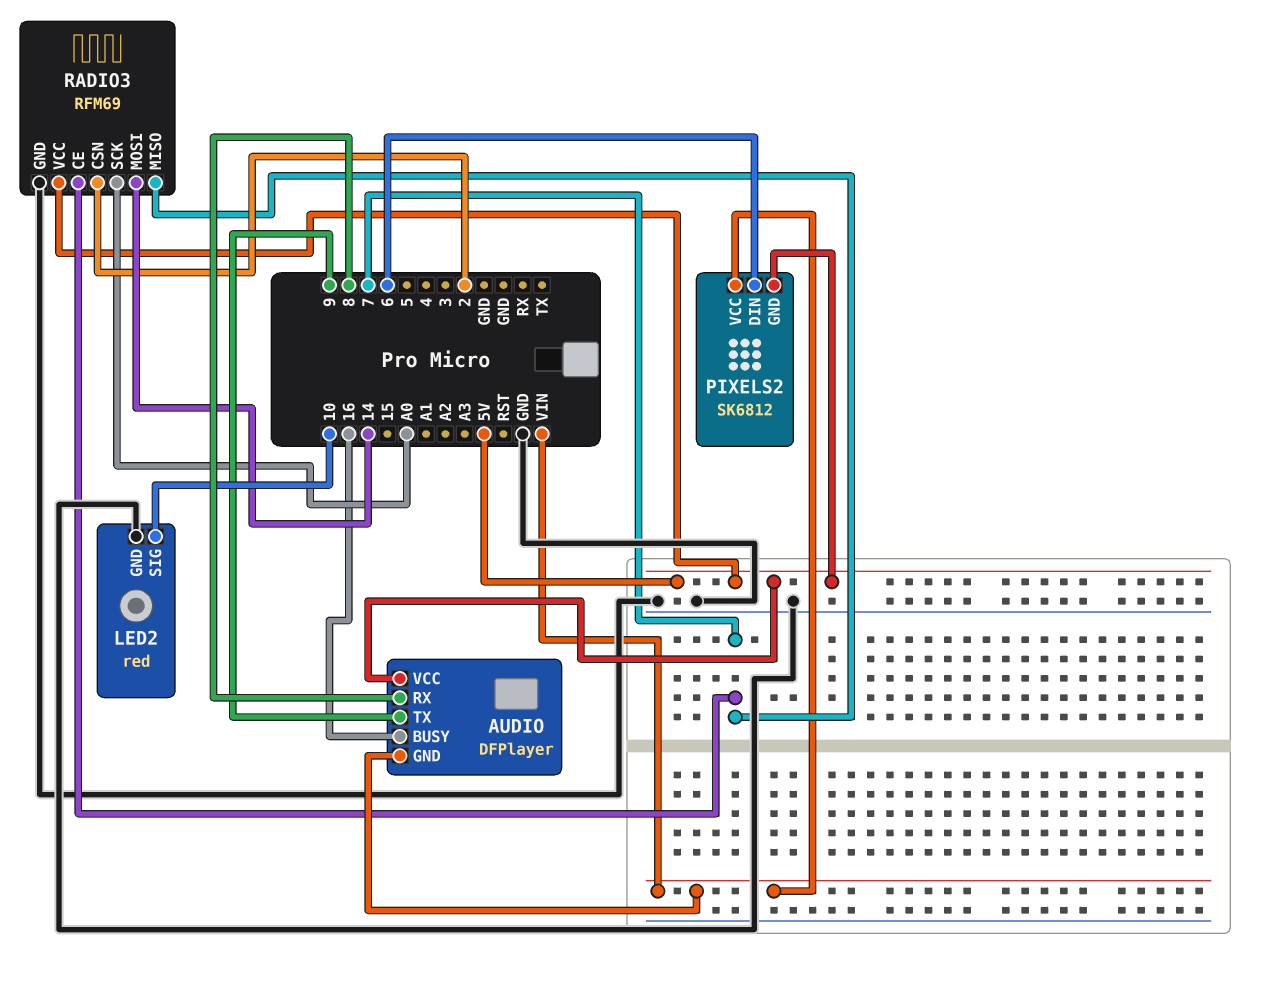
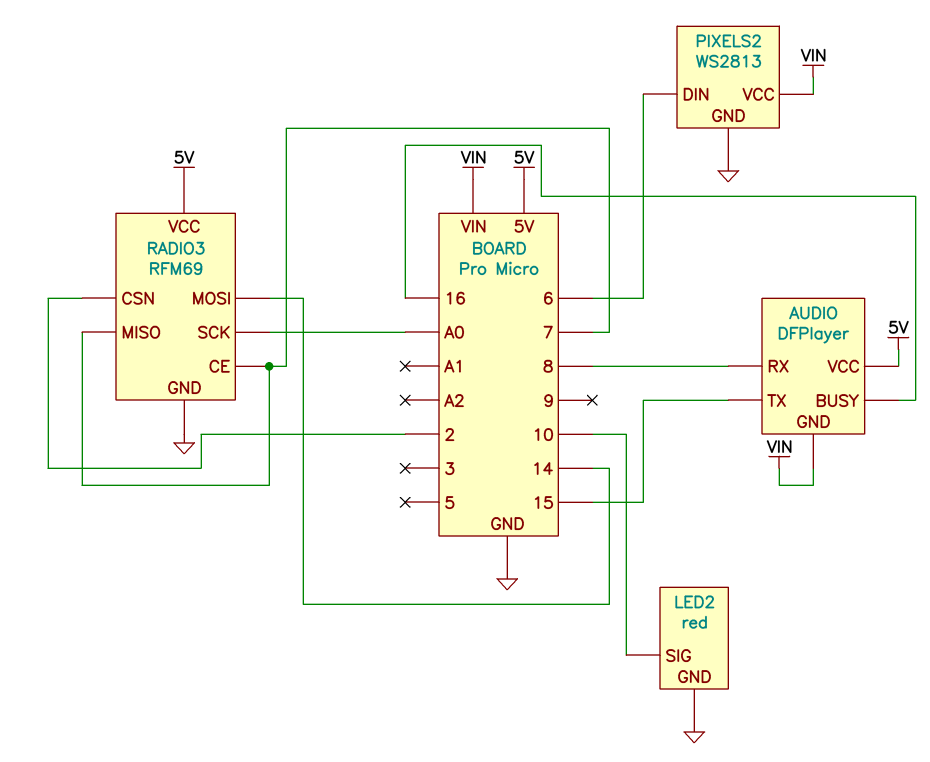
AUDIO pin TX: 9 -> 15
PIXELS2: SK6812 -> WS2813
PIXELS2 pin GND: 5V -> GND

